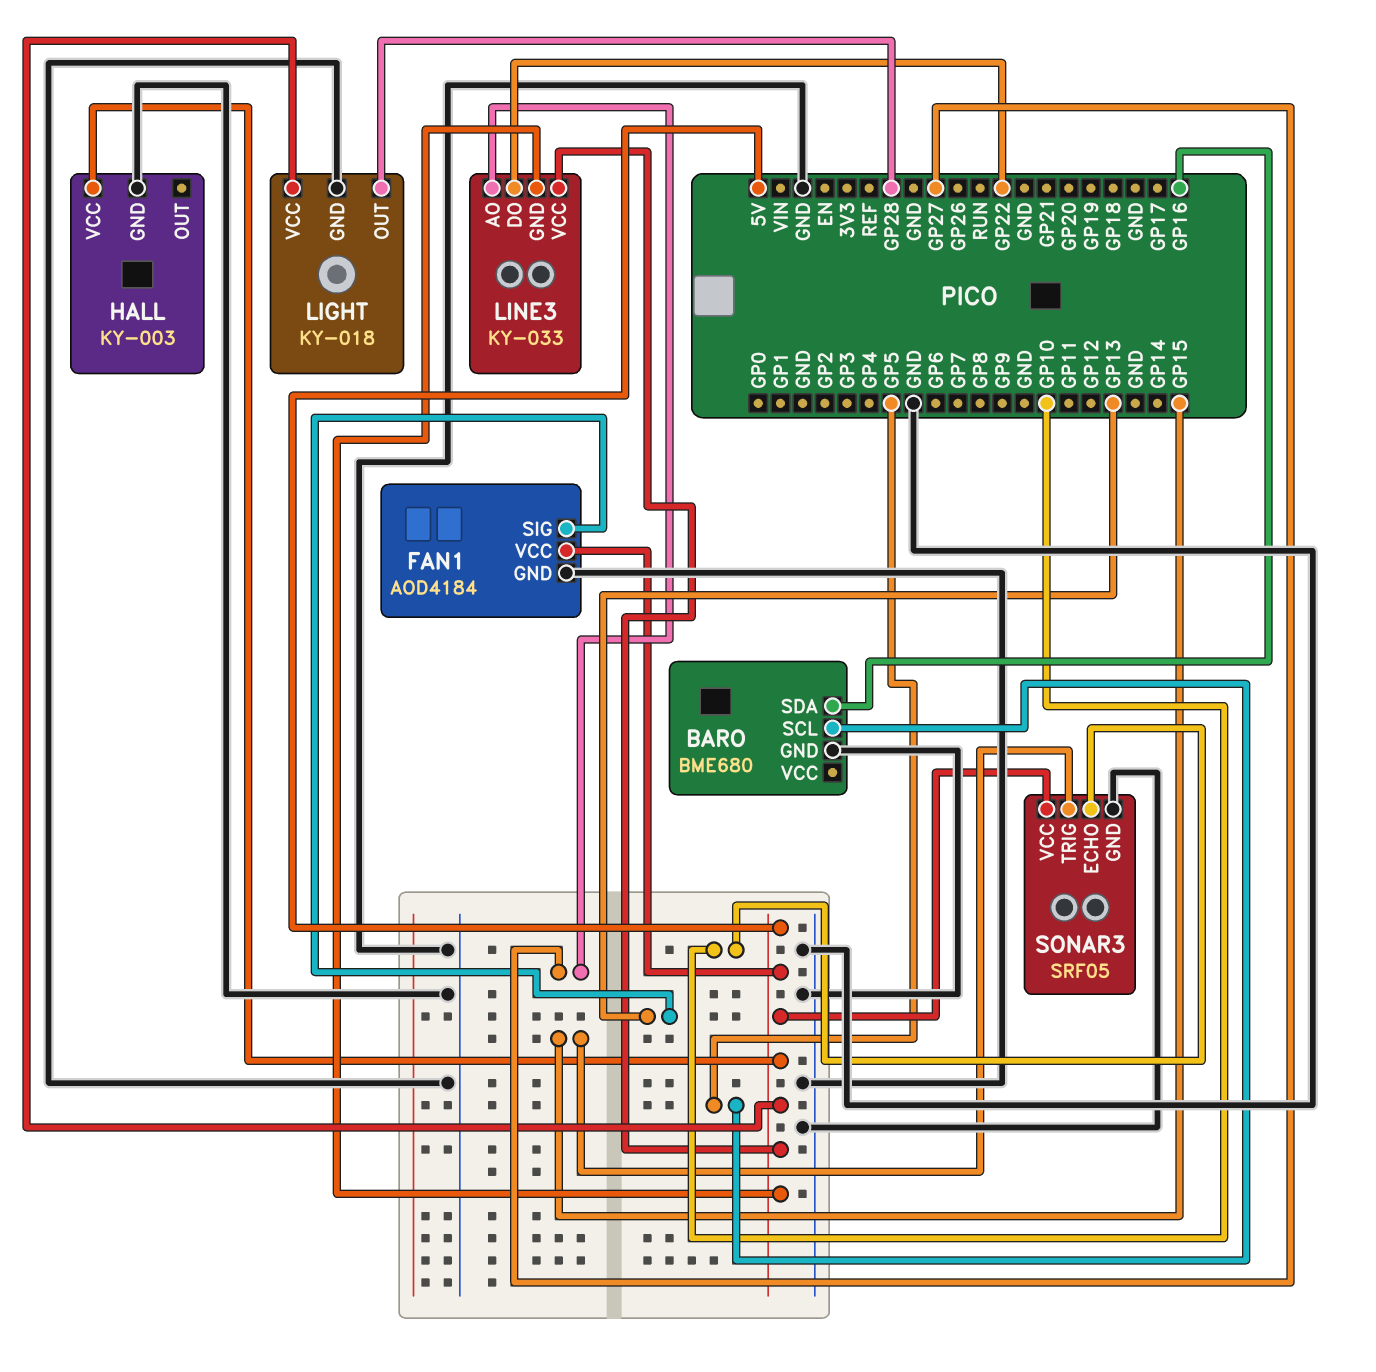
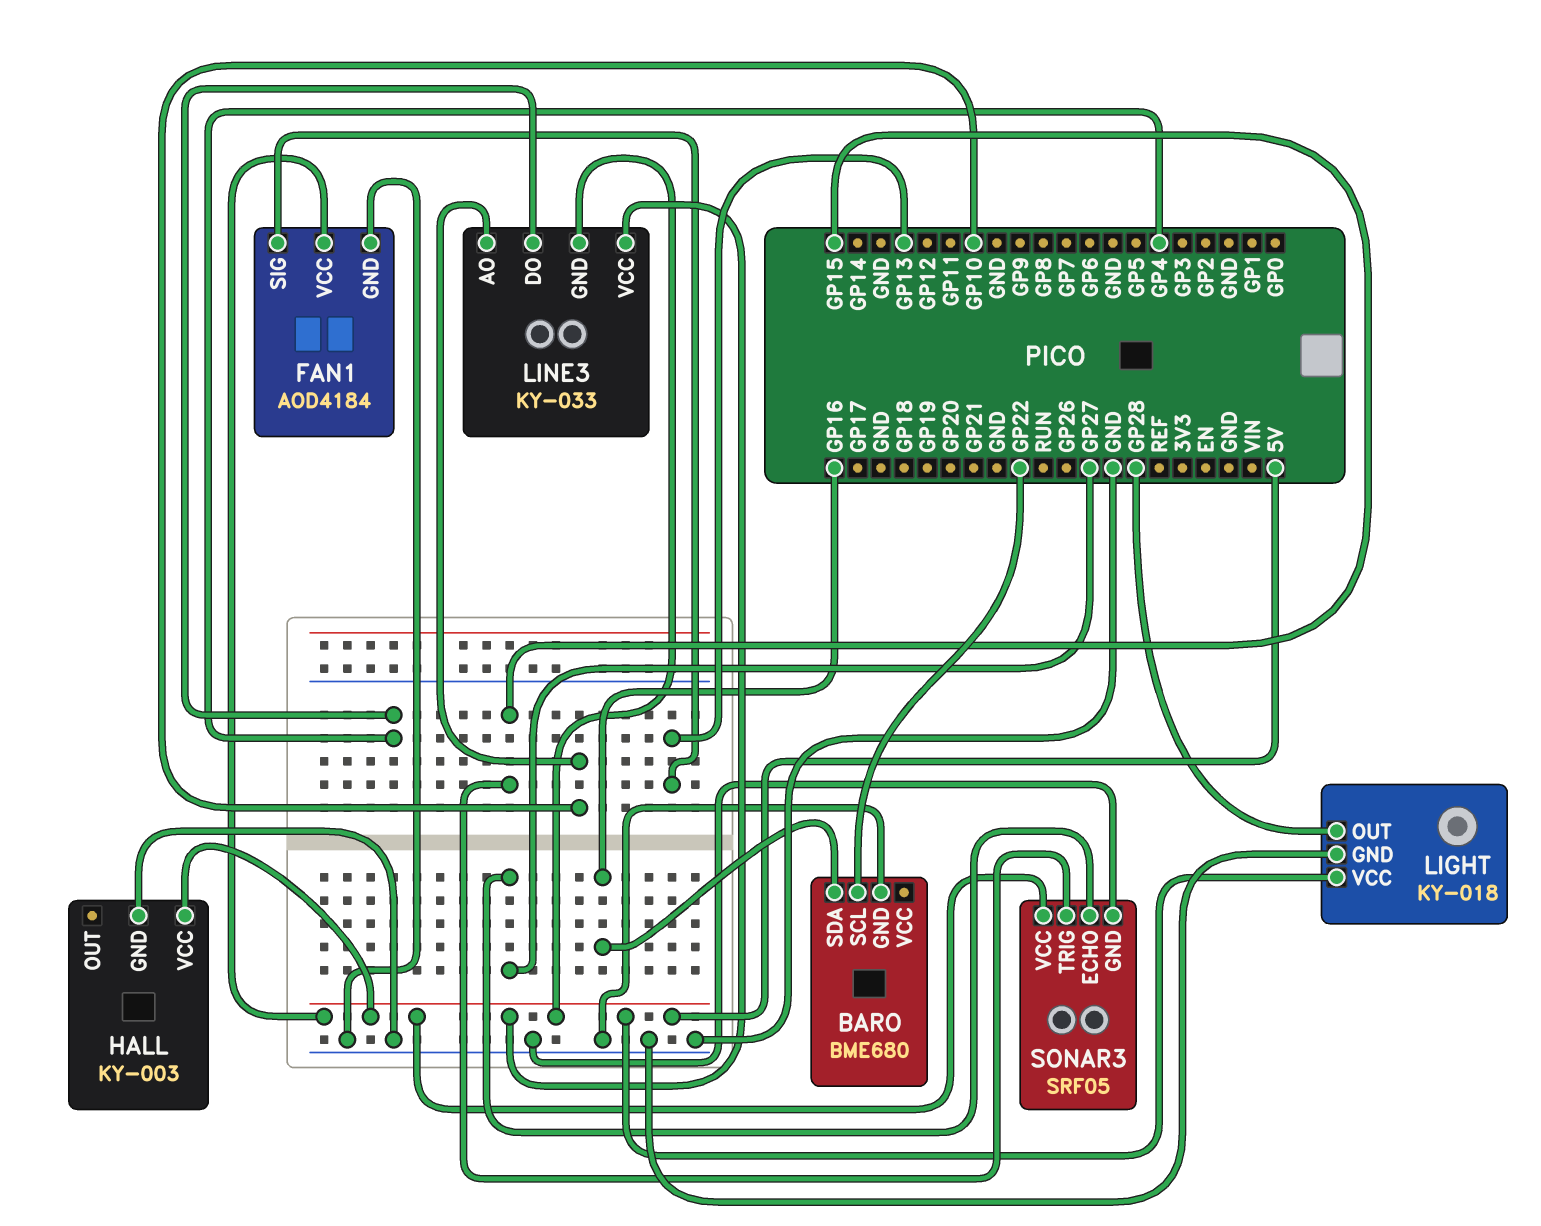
BARO pin SCL: GP5 -> GP22
LINE3 pin AO: GP27 -> GP10
LINE3 pin DO: GP22 -> GP4
SONAR3 pin ECHO: GP10 -> GP27

